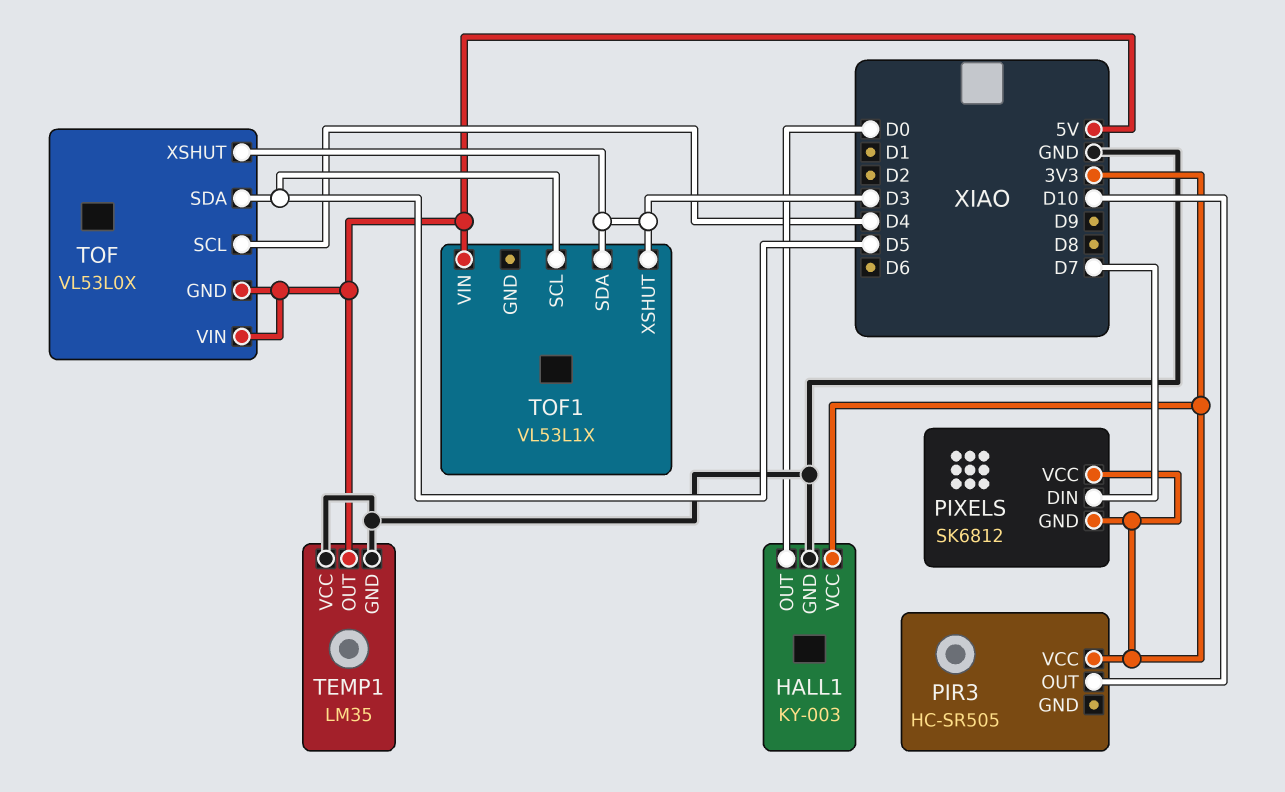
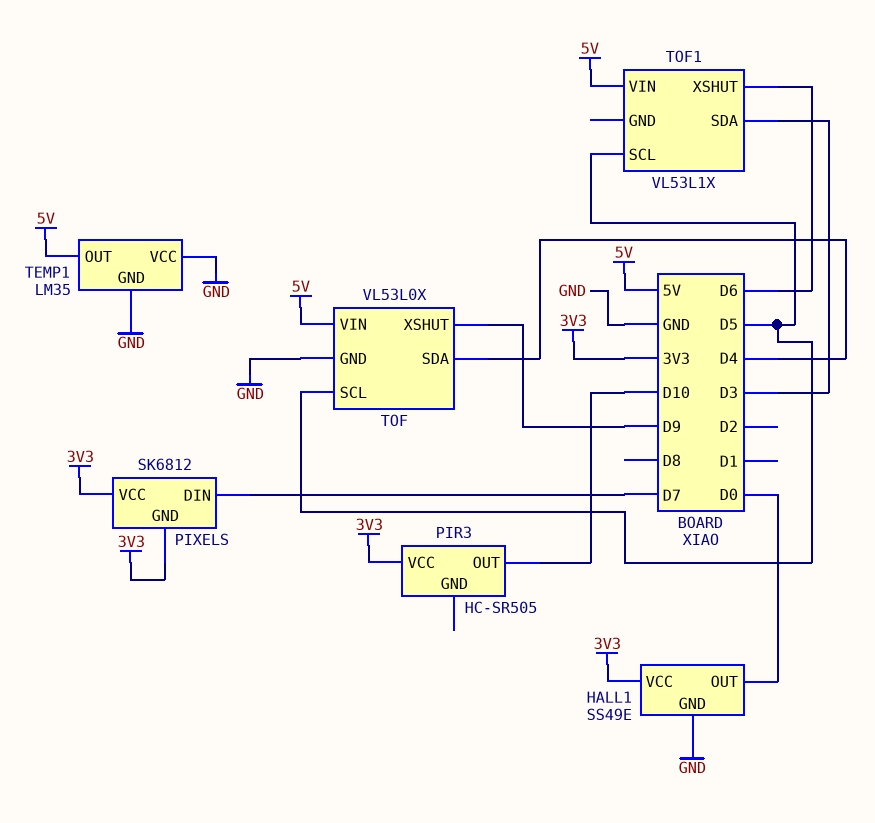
HALL1: KY-003 -> SS49E
TOF pin GND: 5V -> GND
TOF pin SCL: D4 -> D5
TOF pin SDA: D5 -> D4
TOF pin XSHUT: D3 -> D9
TOF1 pin XSHUT: D3 -> D6

